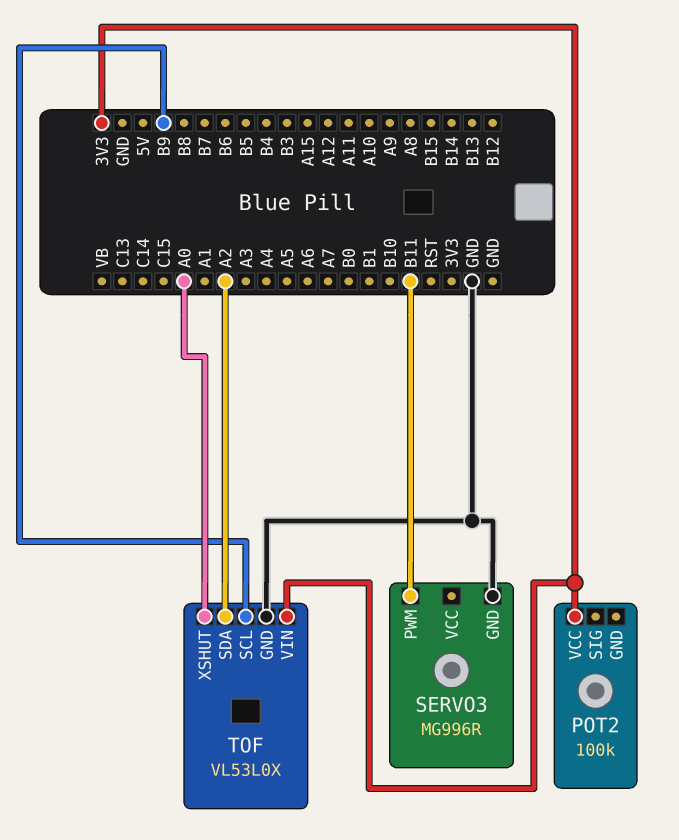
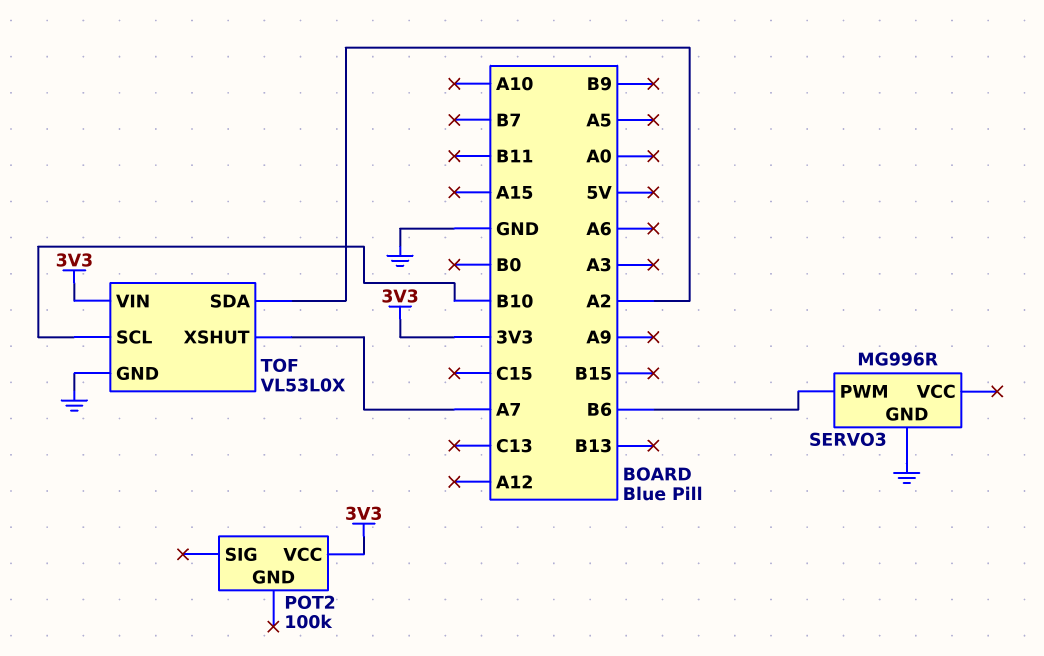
SERVO3 pin PWM: B11 -> B6
TOF pin SCL: B9 -> B10
TOF pin XSHUT: A0 -> A7

